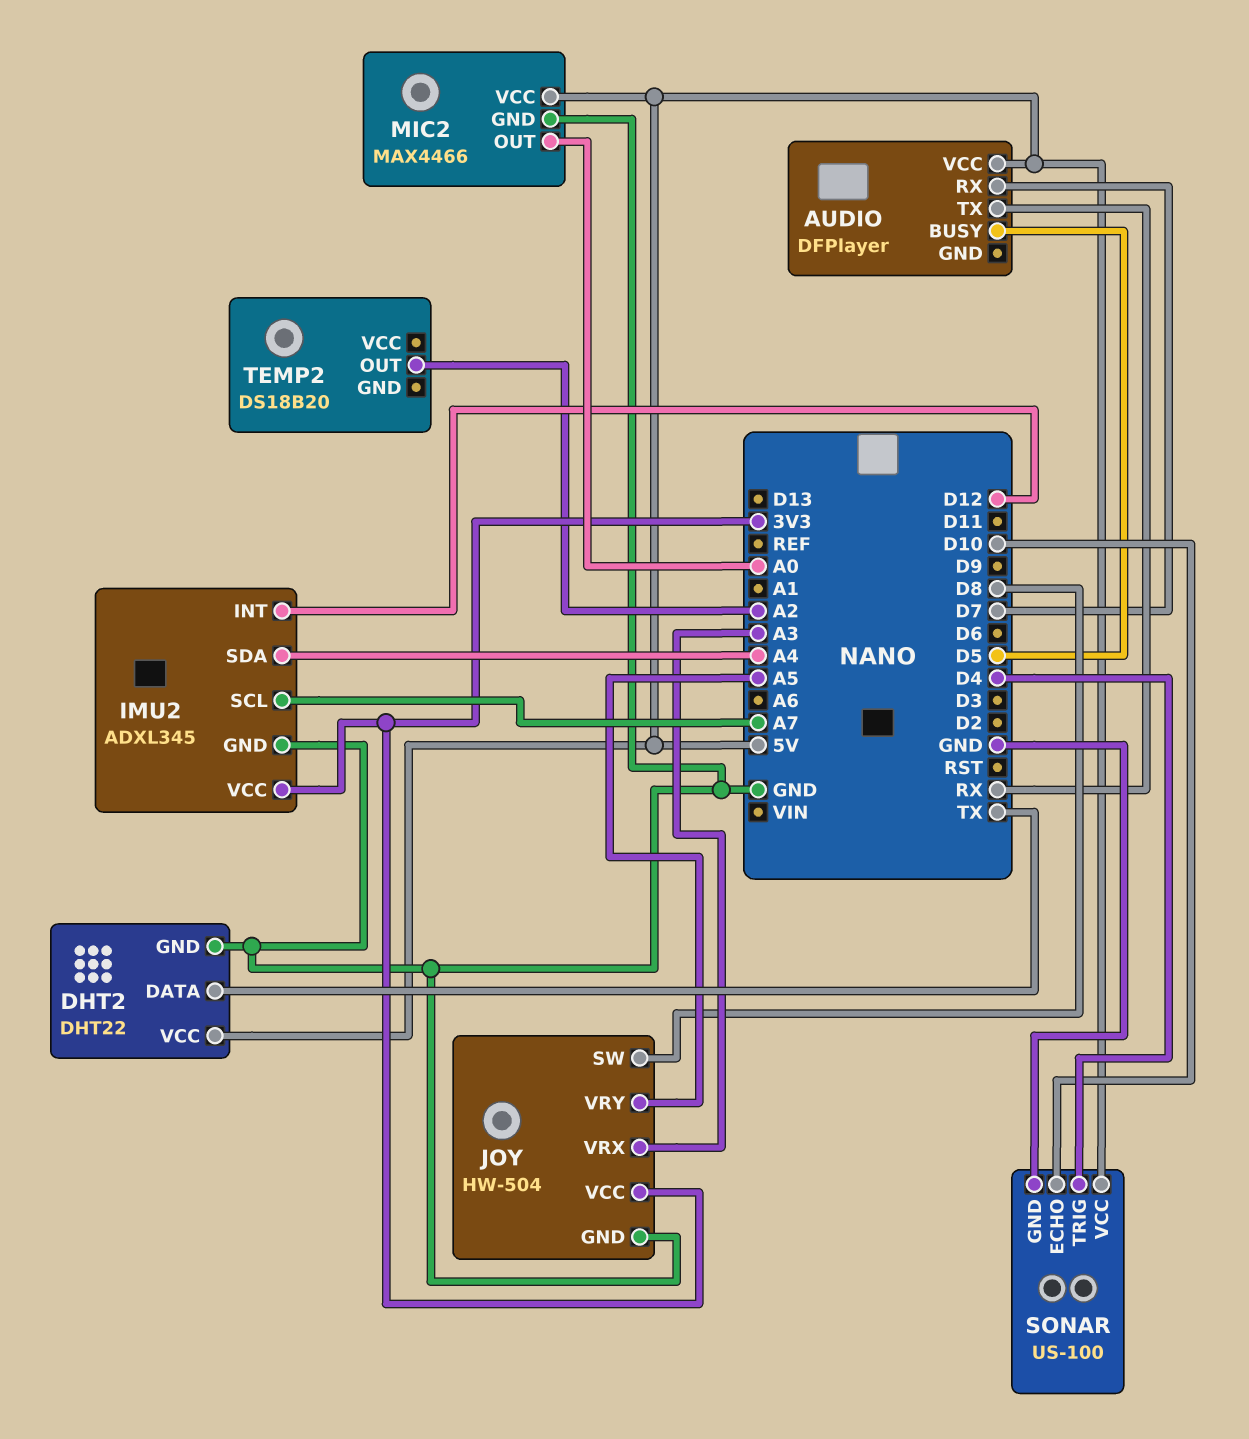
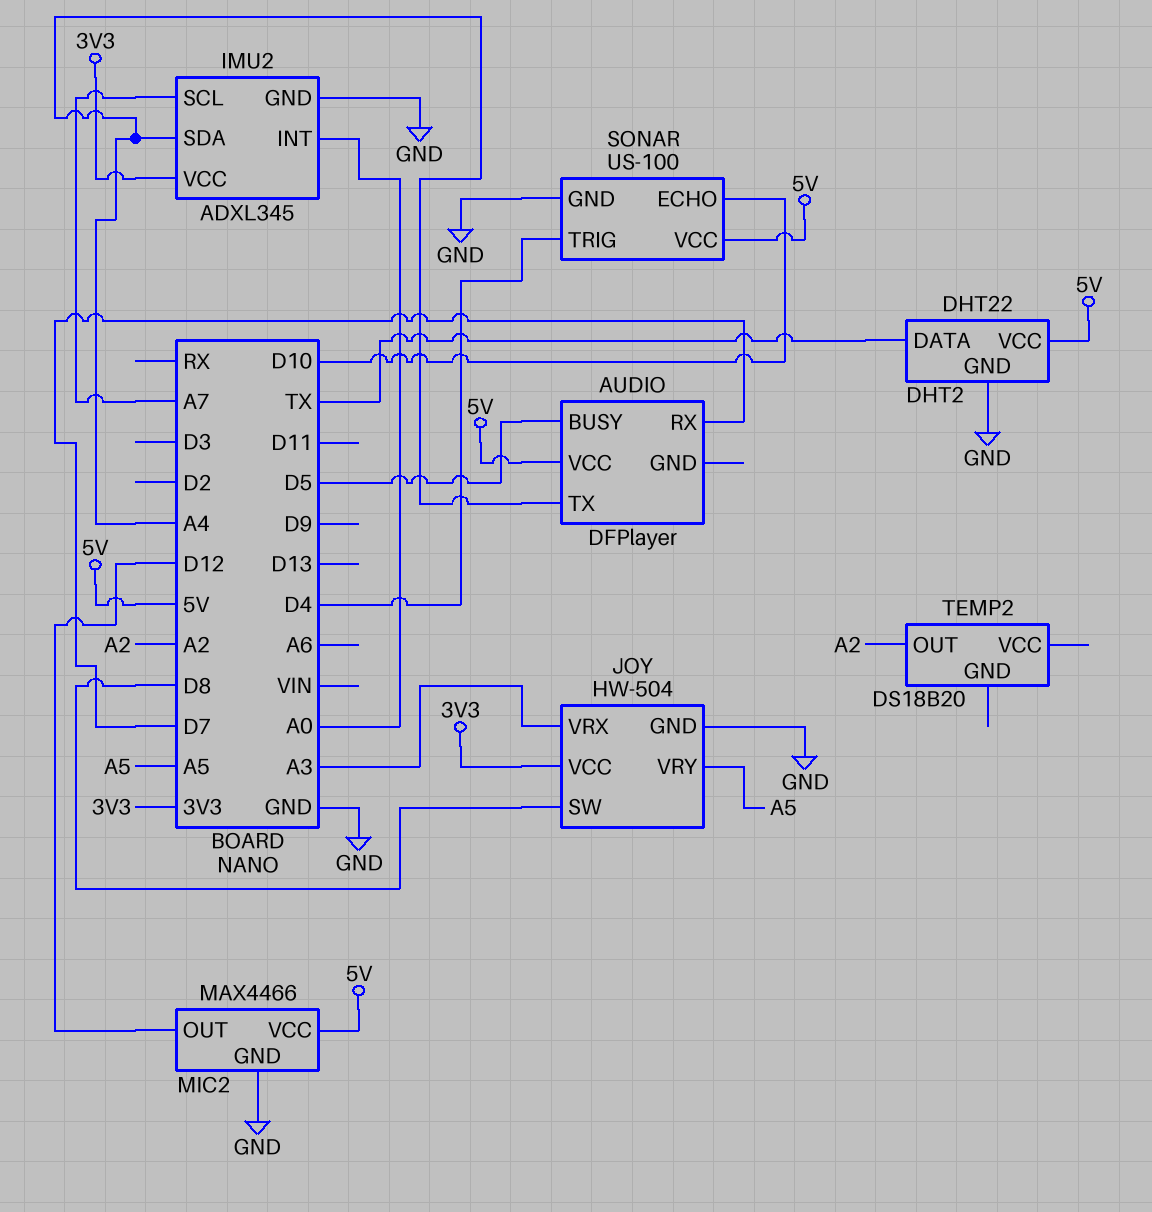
AUDIO pin TX: RX -> A4
IMU2 pin INT: D12 -> A0
MIC2 pin OUT: A0 -> D12

